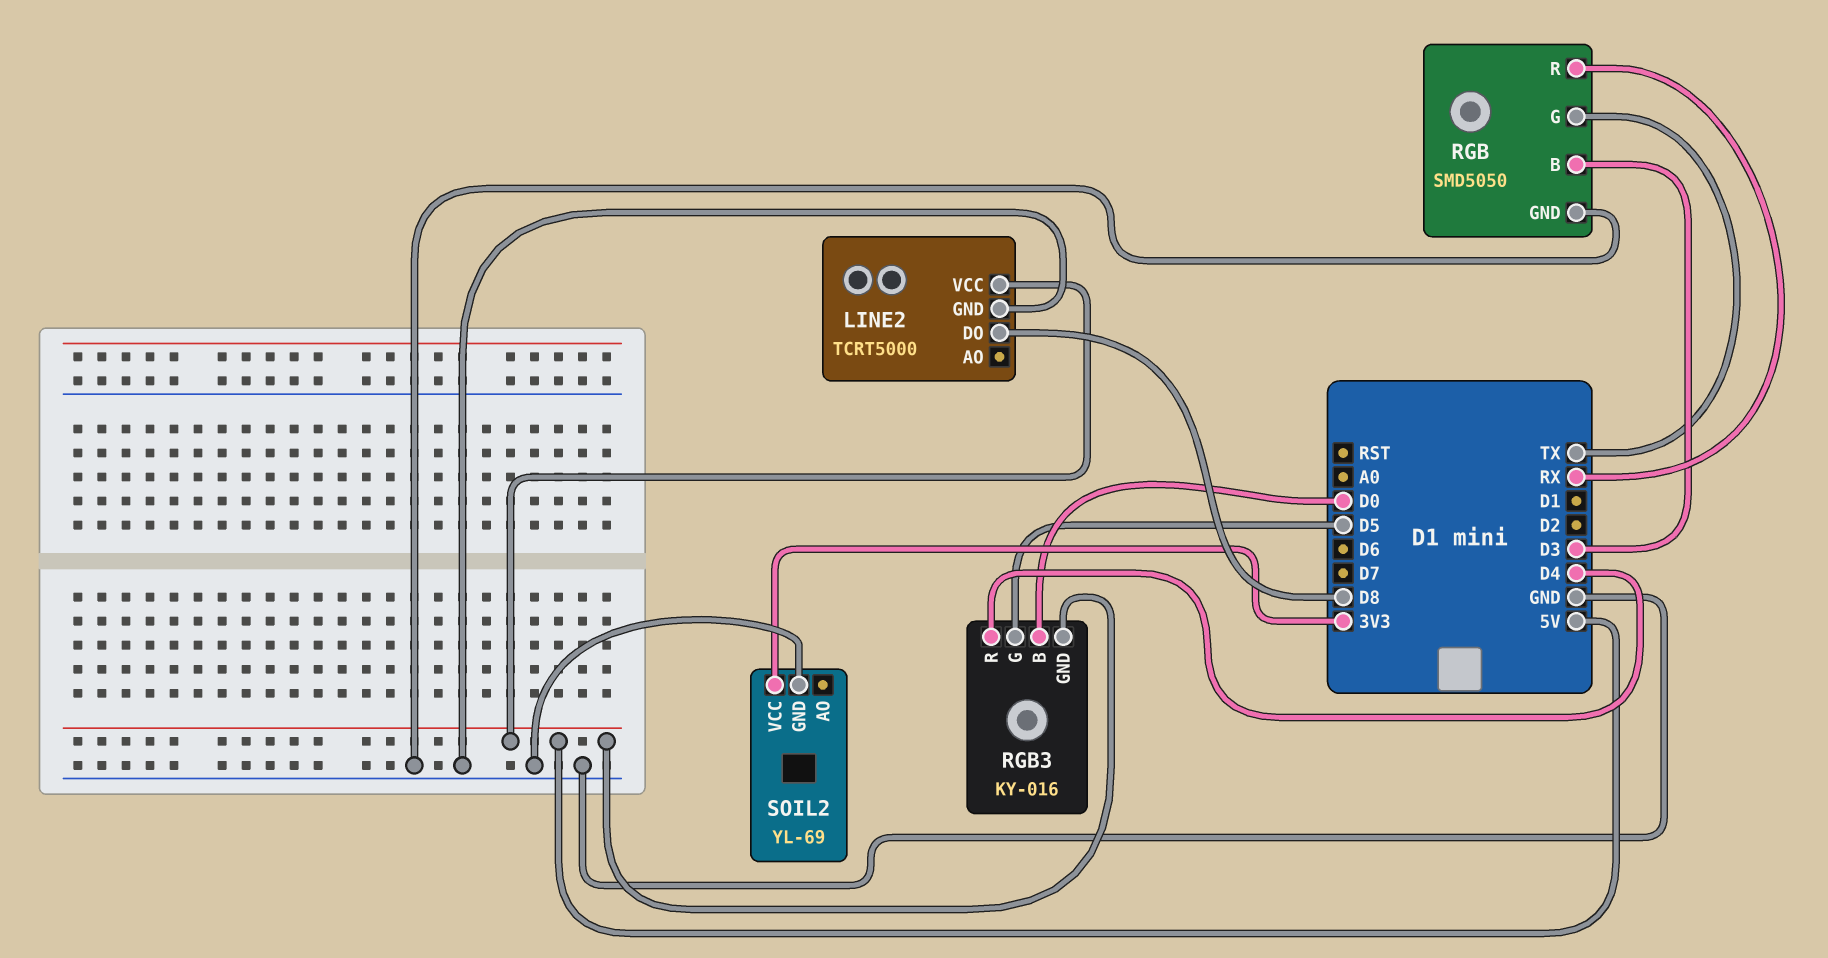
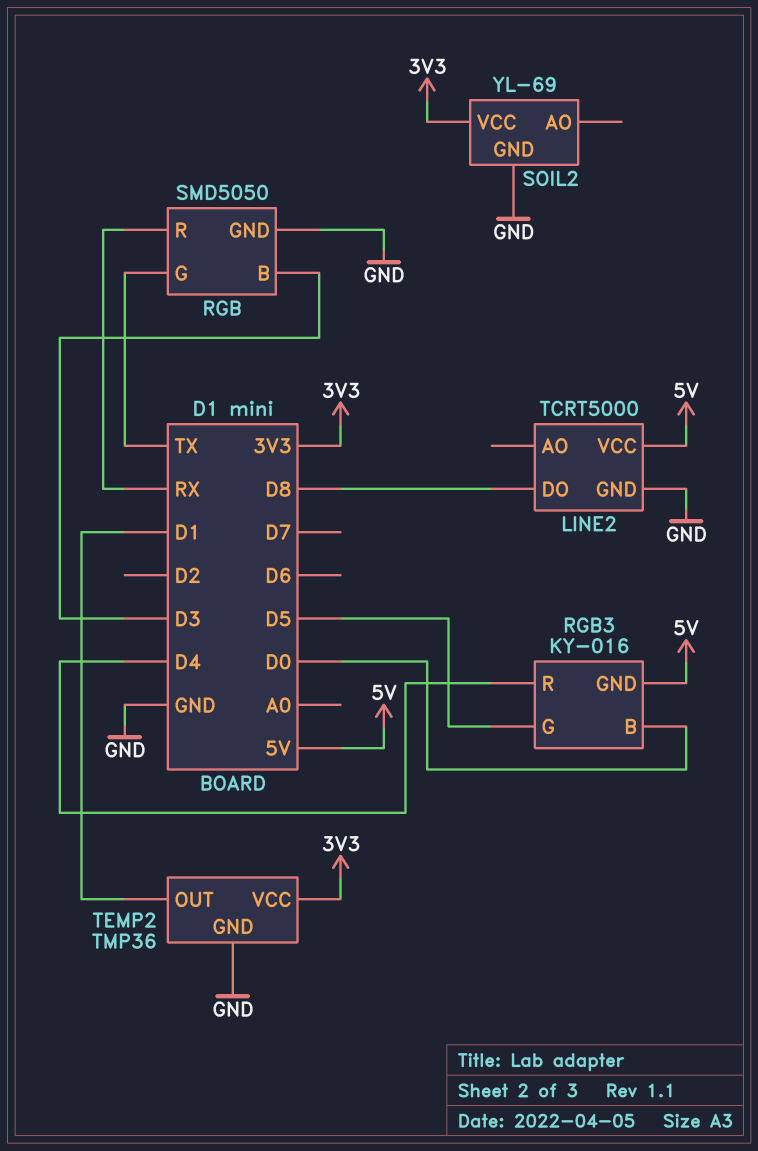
TEMP2: none -> TMP36
TEMP2 pin GND: none -> GND
TEMP2 pin OUT: none -> D1
TEMP2 pin VCC: none -> 3V3

